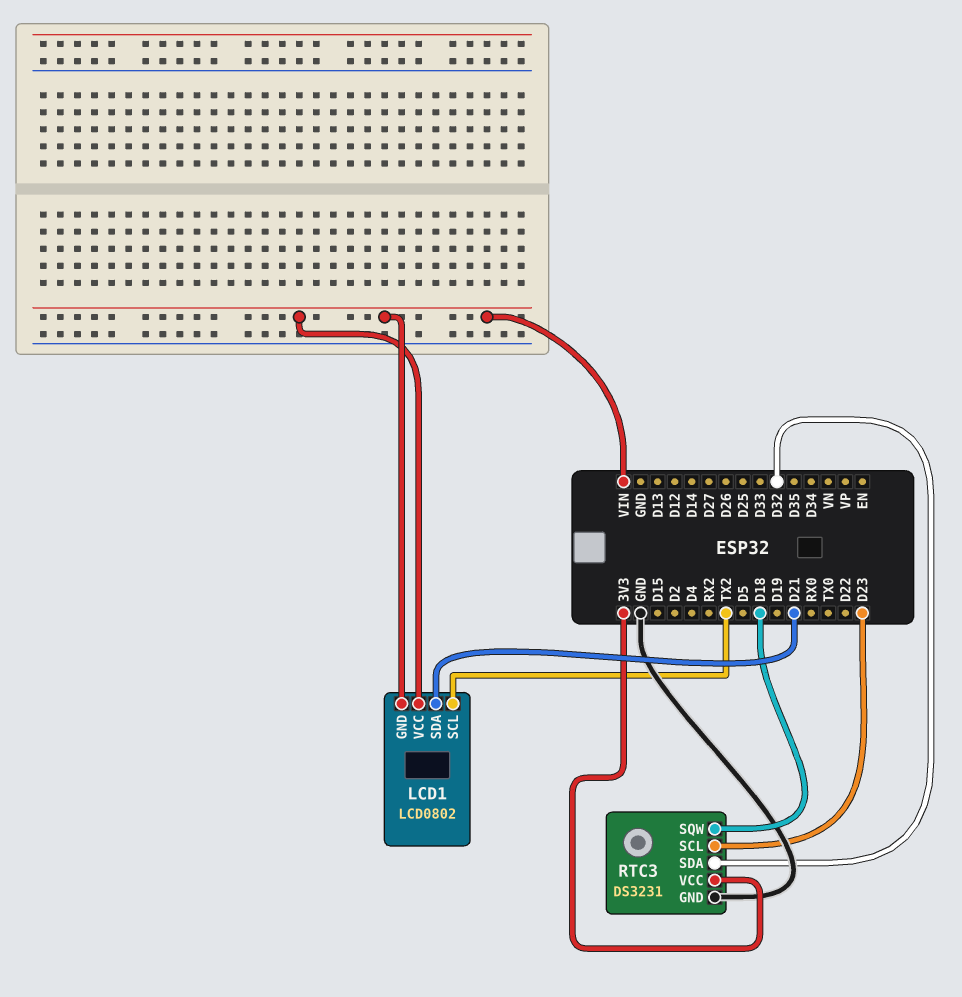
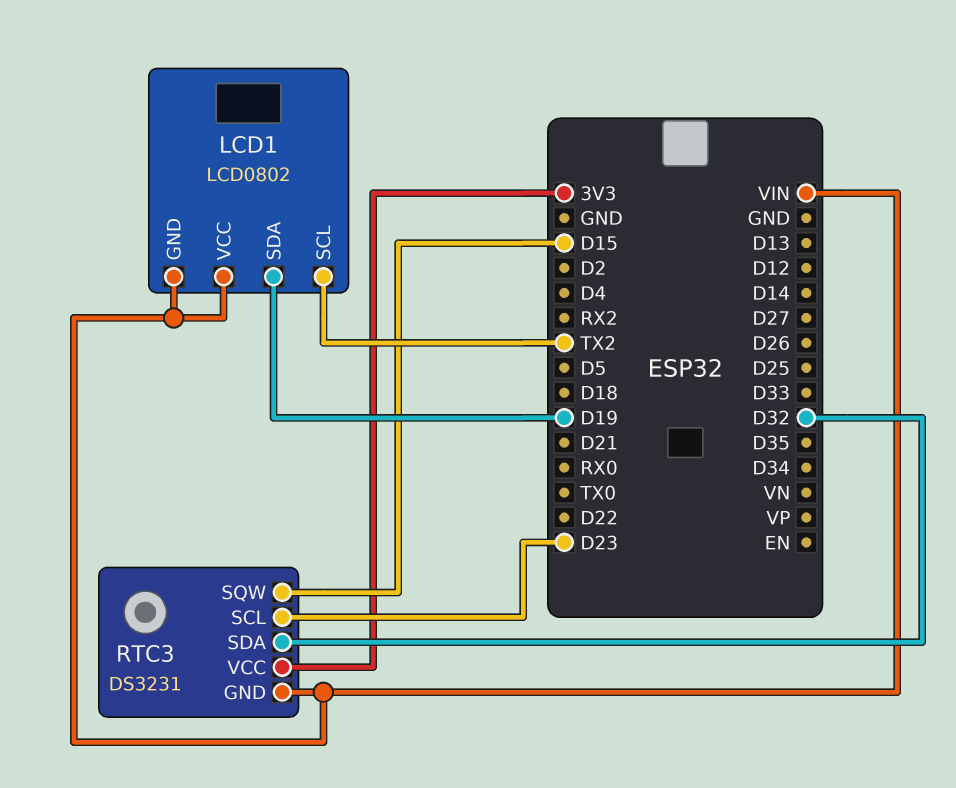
LCD1 pin SDA: D21 -> D19
RTC3 pin GND: GND -> VIN
RTC3 pin SQW: D18 -> D15

